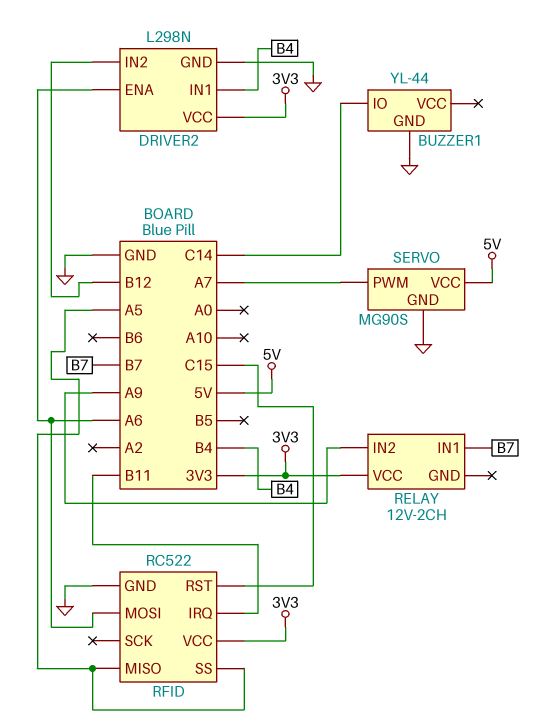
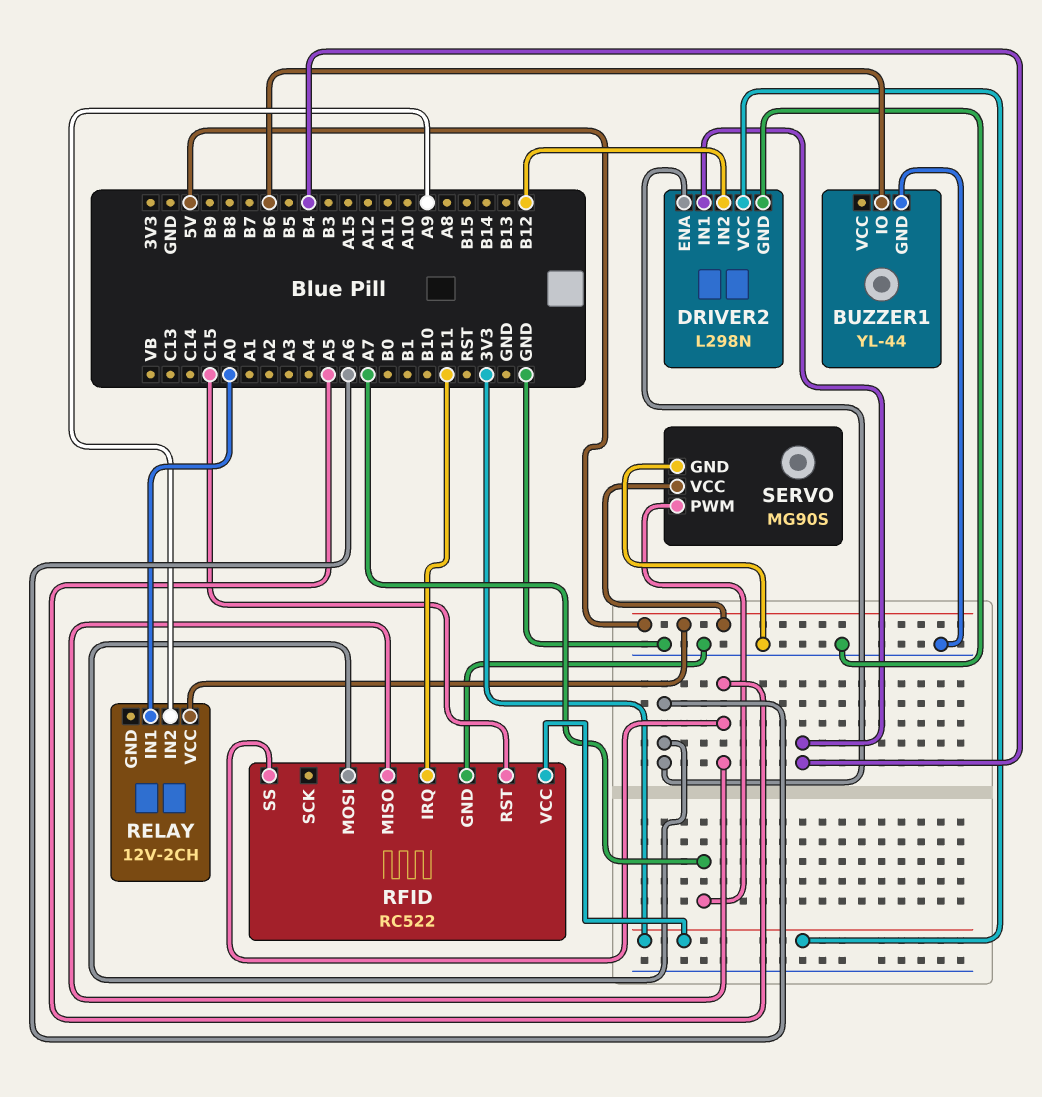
BUZZER1 pin IO: C14 -> B6
RELAY pin IN1: B7 -> A0
RELAY pin VCC: 3V3 -> 5V

